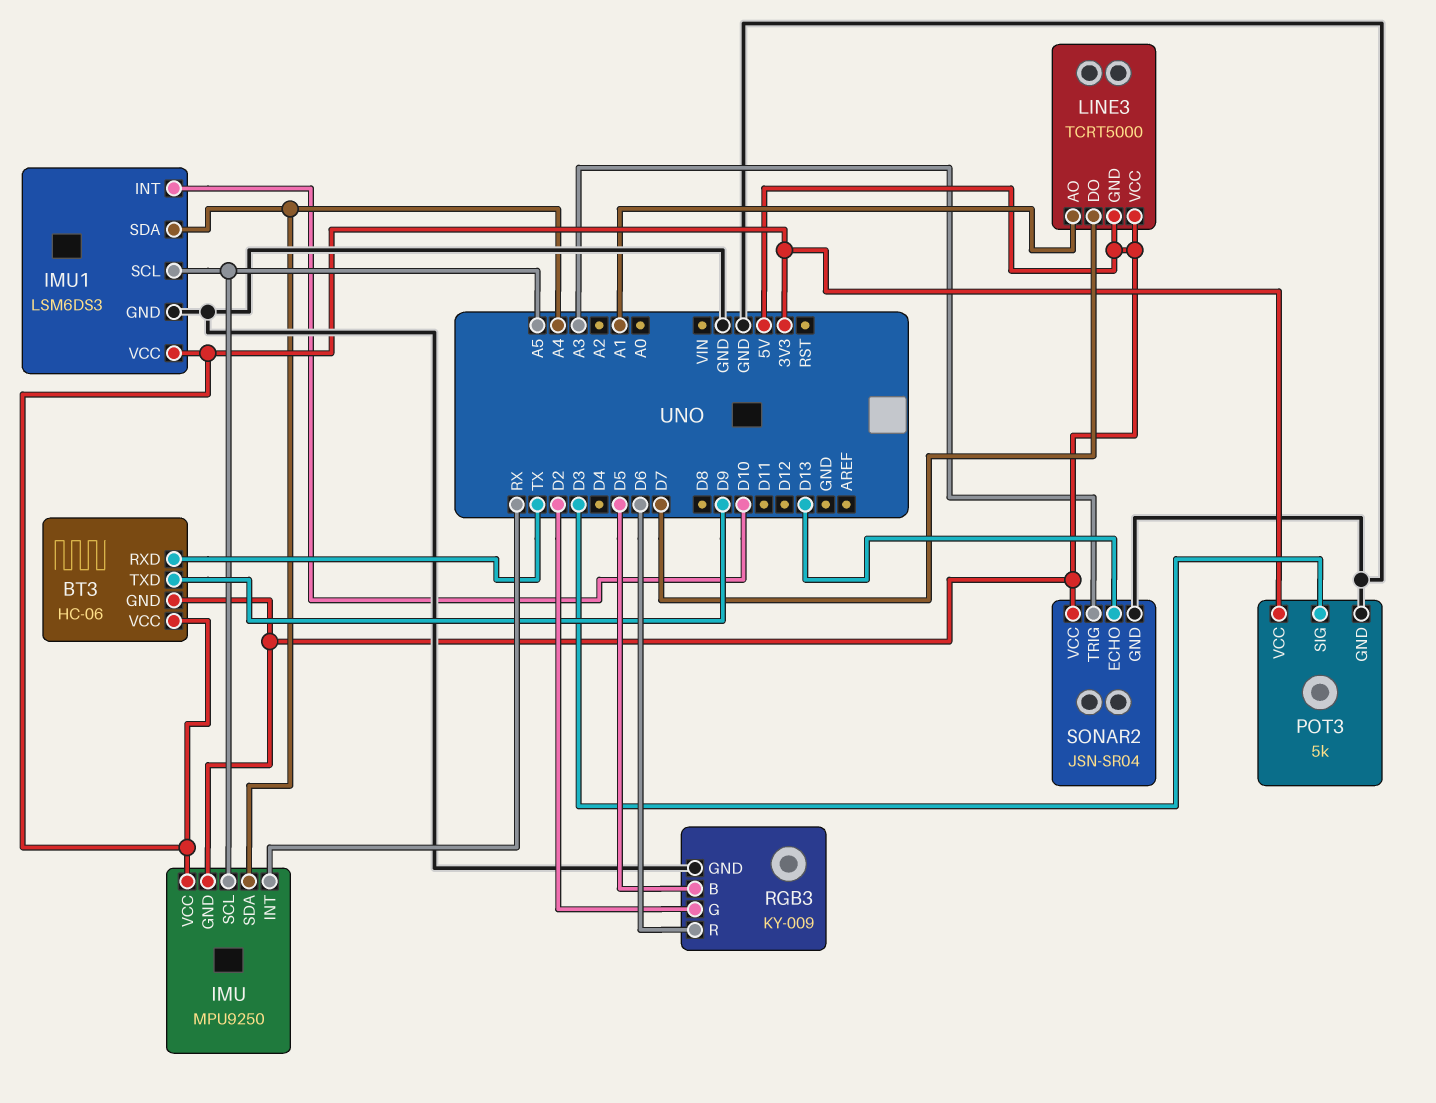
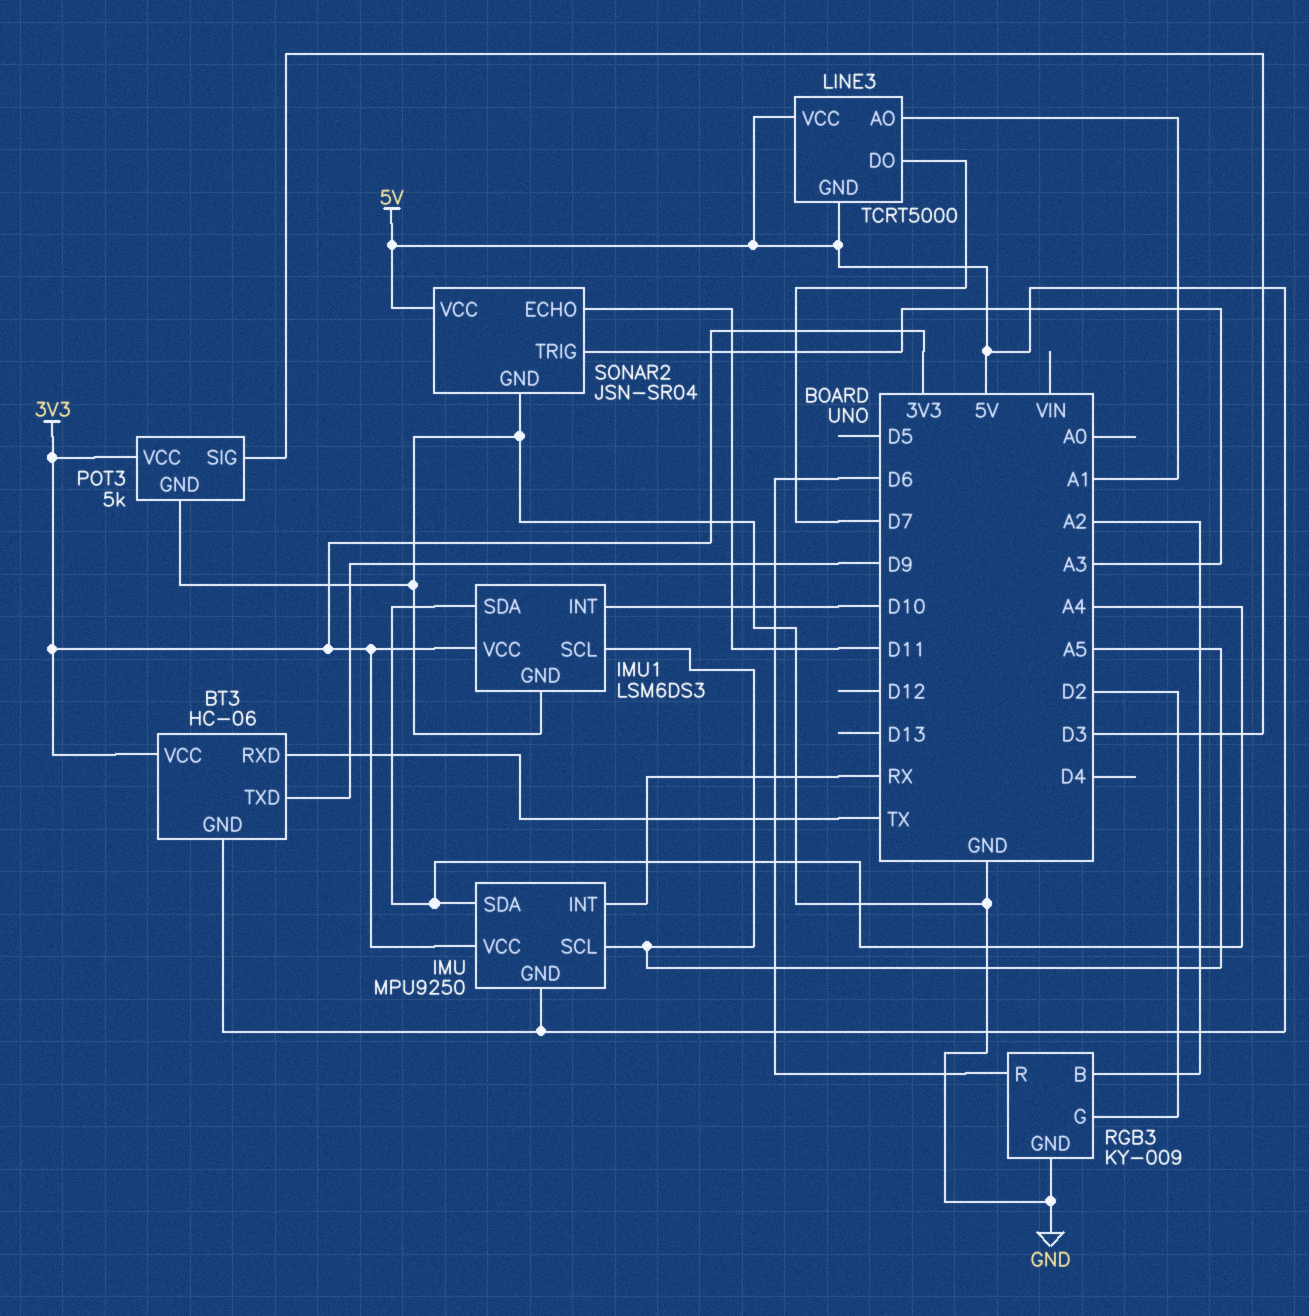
RGB3 pin B: D5 -> A2
SONAR2 pin ECHO: D13 -> D11

